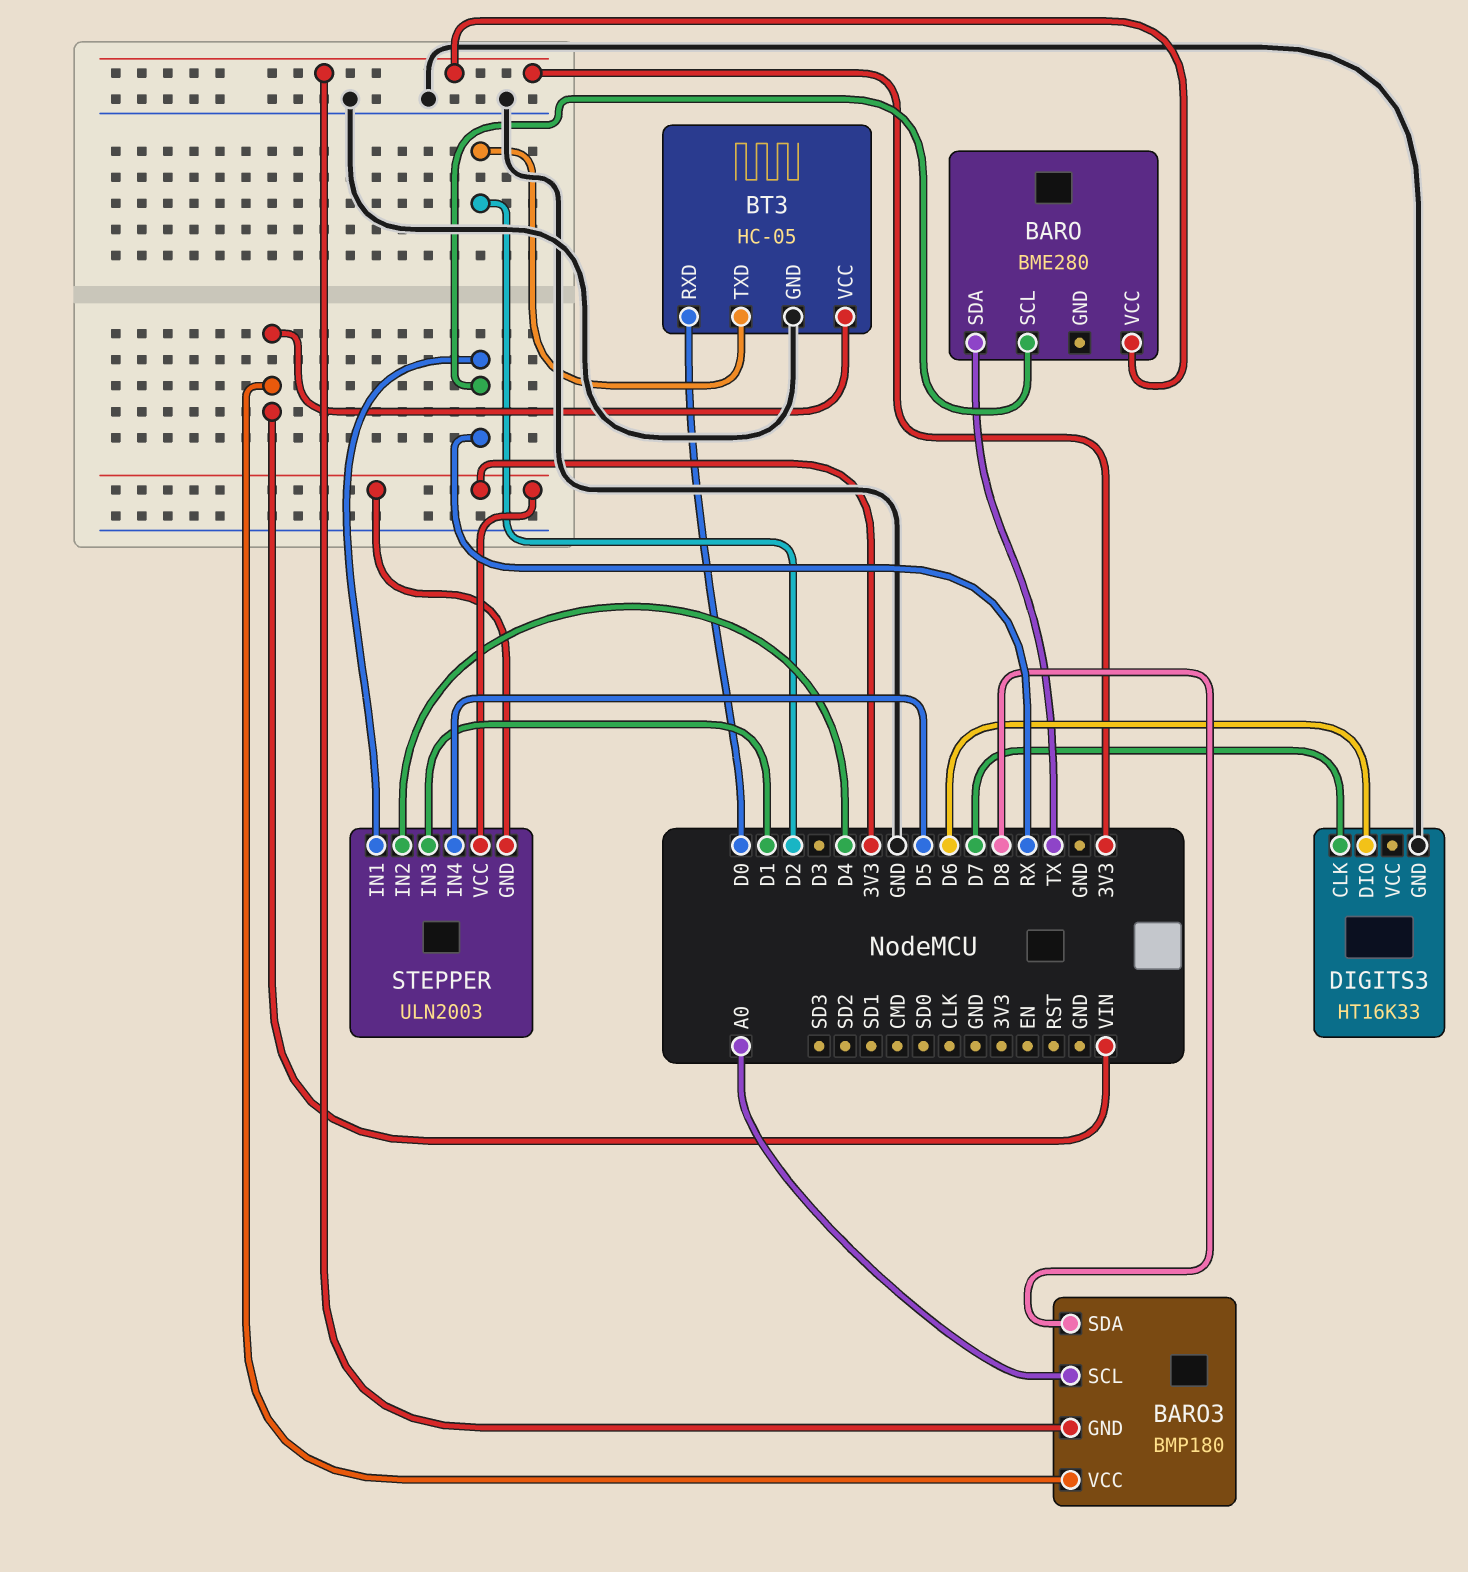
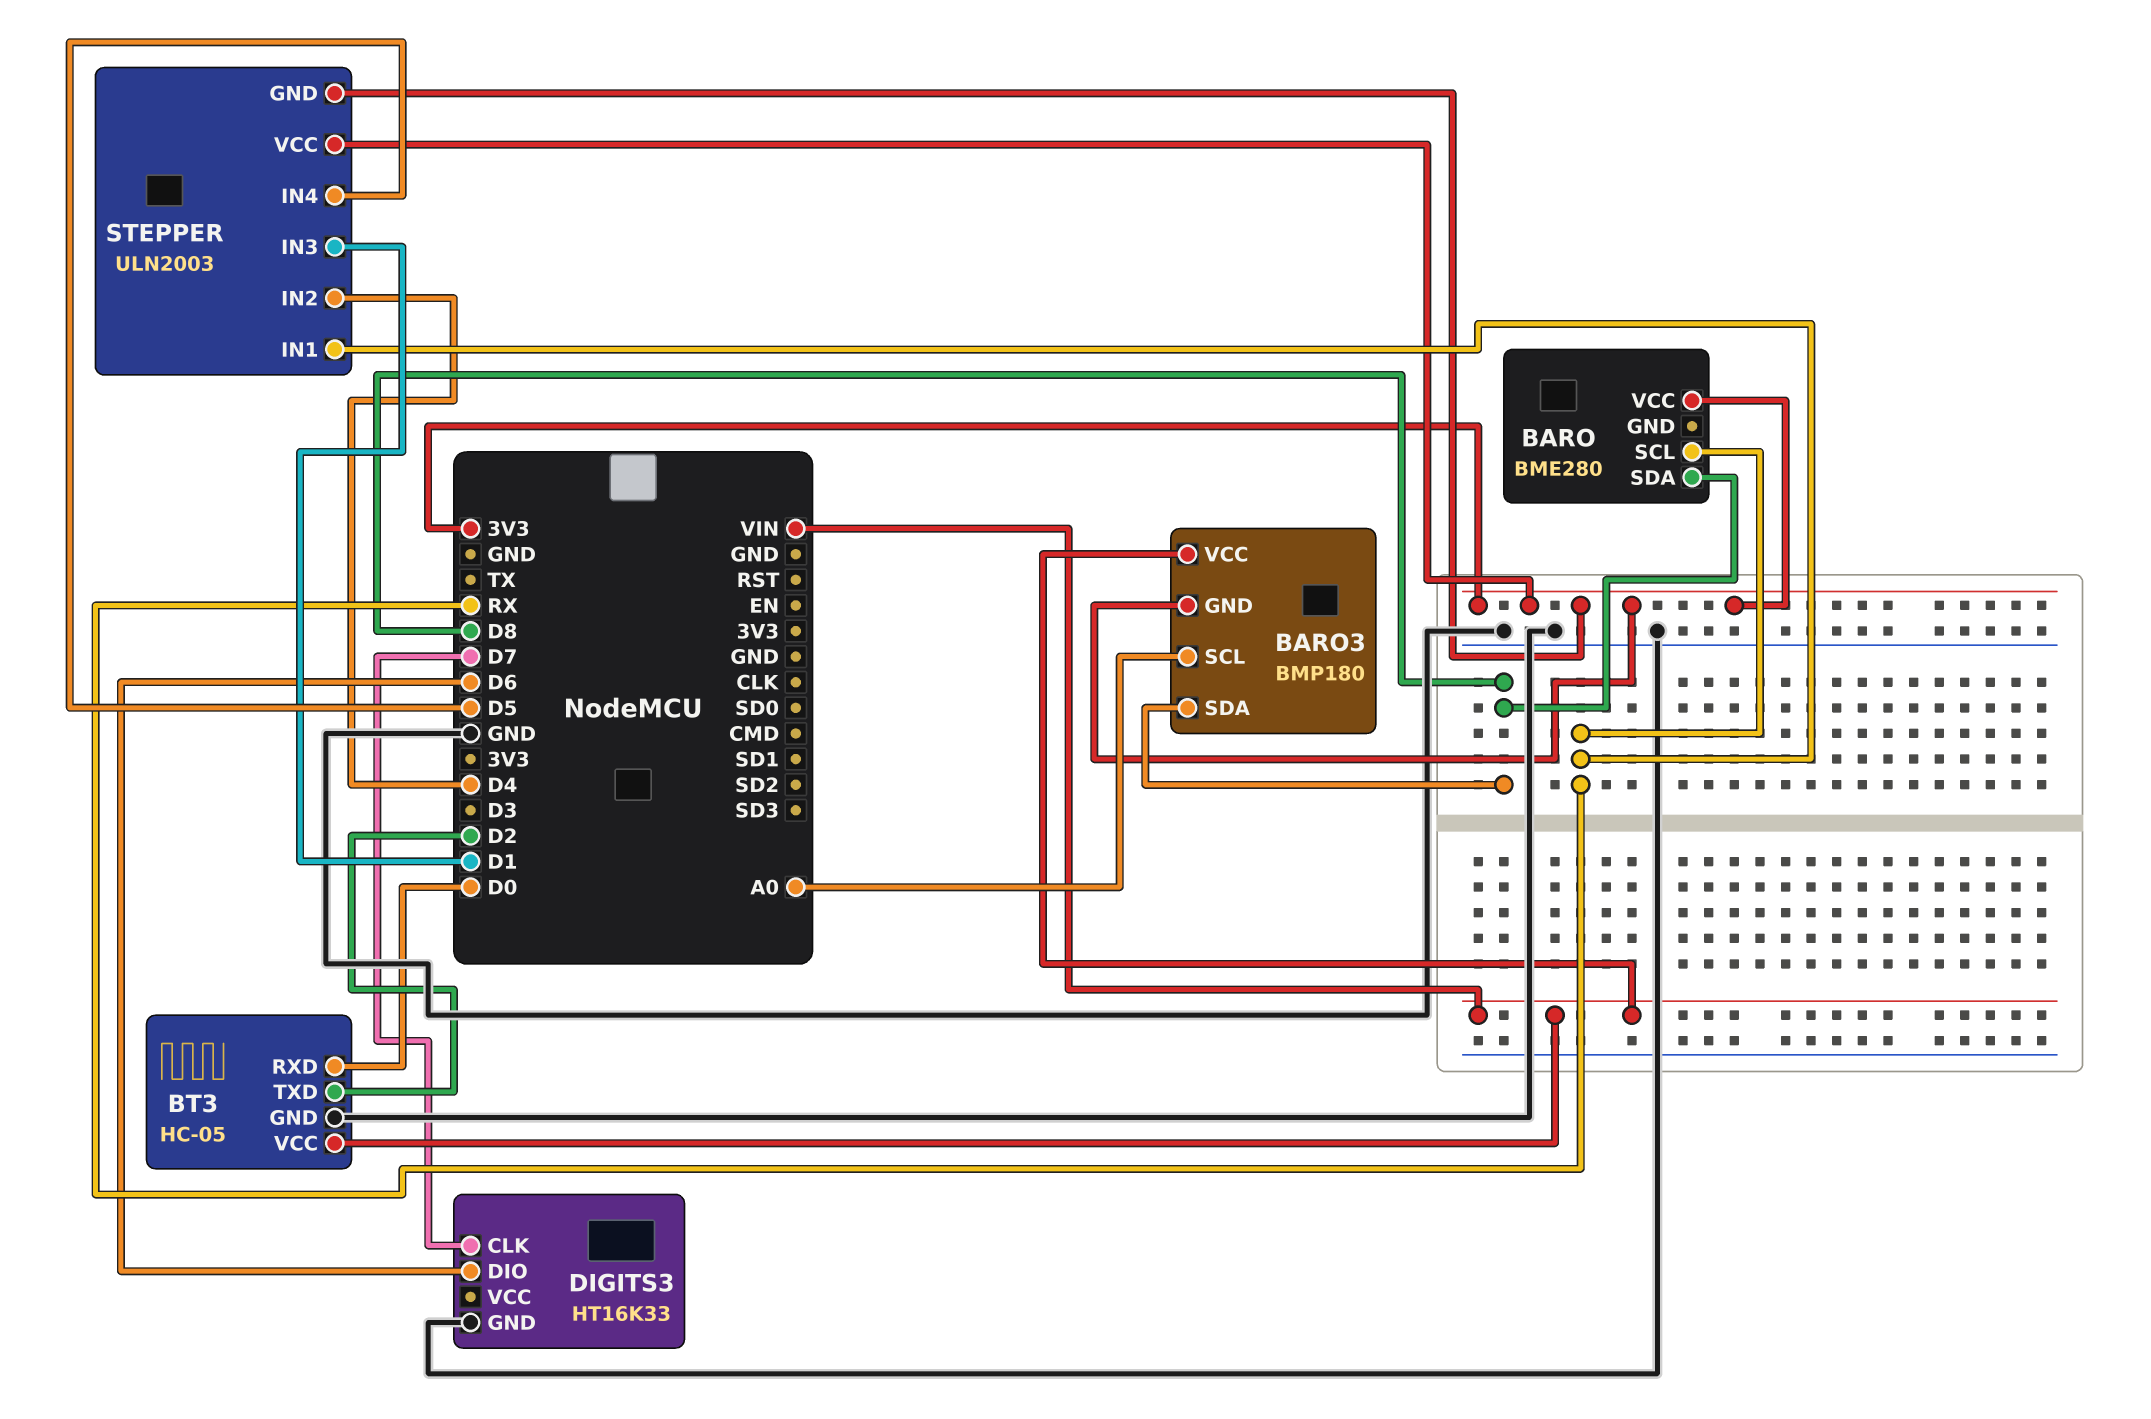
BARO pin SDA: TX -> D8

